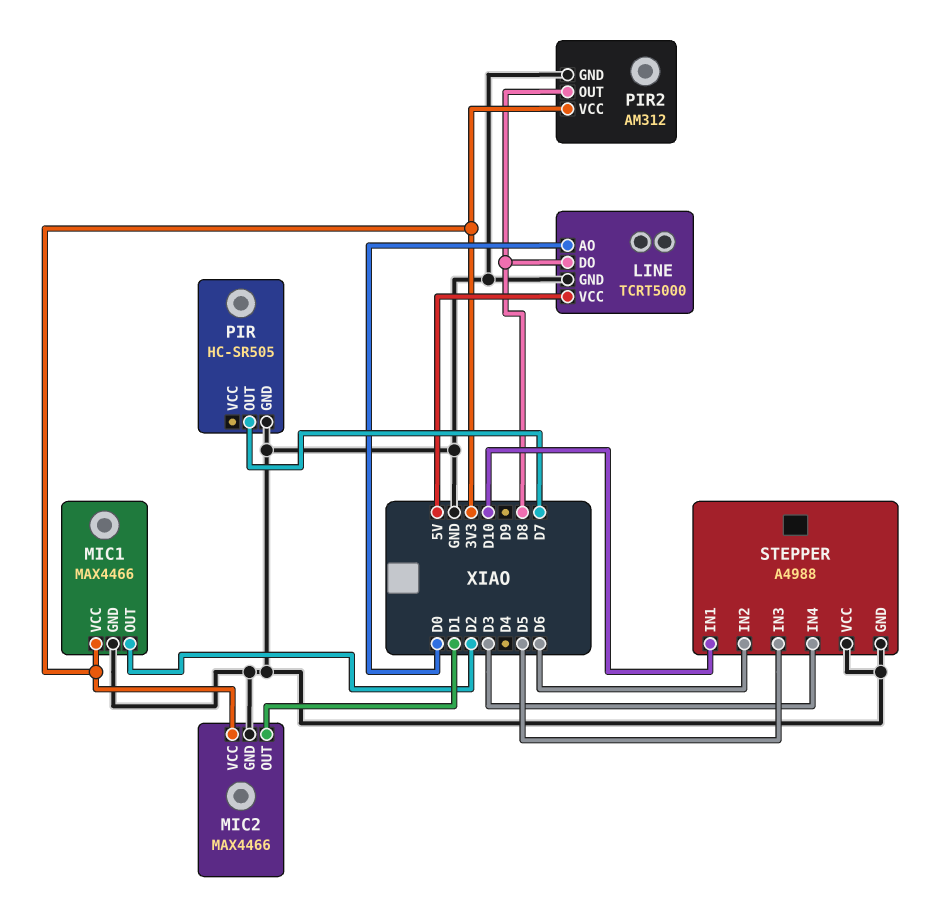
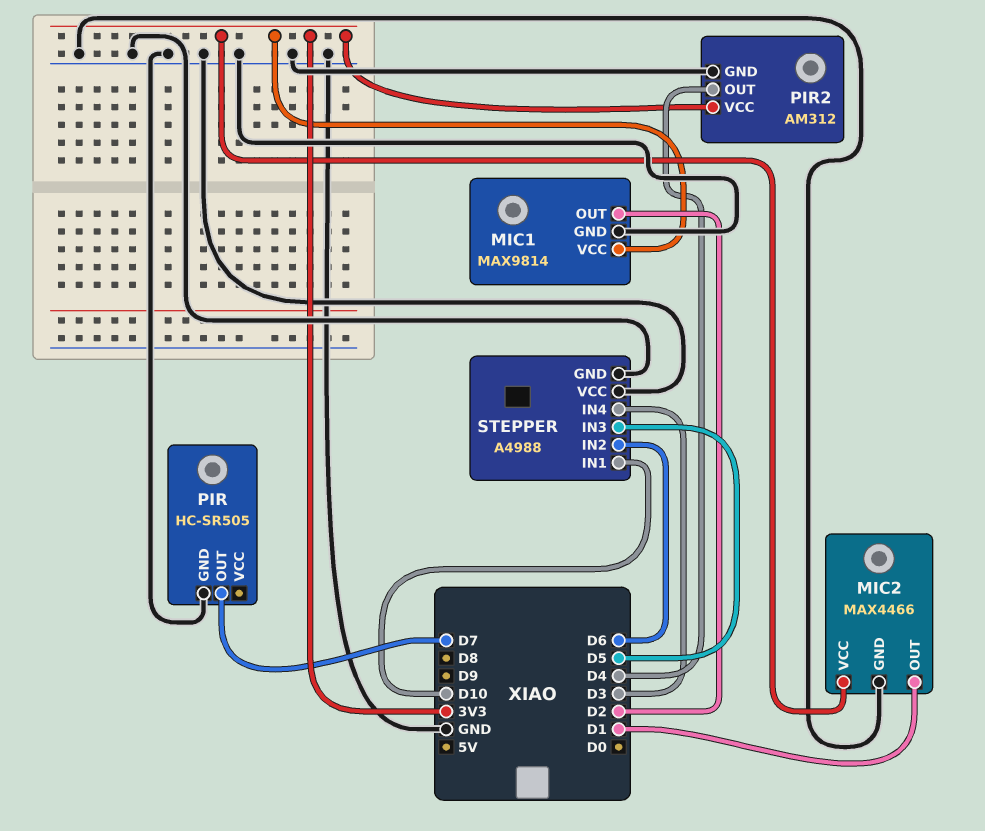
LINE: TCRT5000 -> none
LINE pin AO: D0 -> none
LINE pin DO: D8 -> none
LINE pin GND: GND -> none
LINE pin VCC: 5V -> none
MIC1: MAX4466 -> MAX9814
PIR2 pin OUT: D8 -> D4

